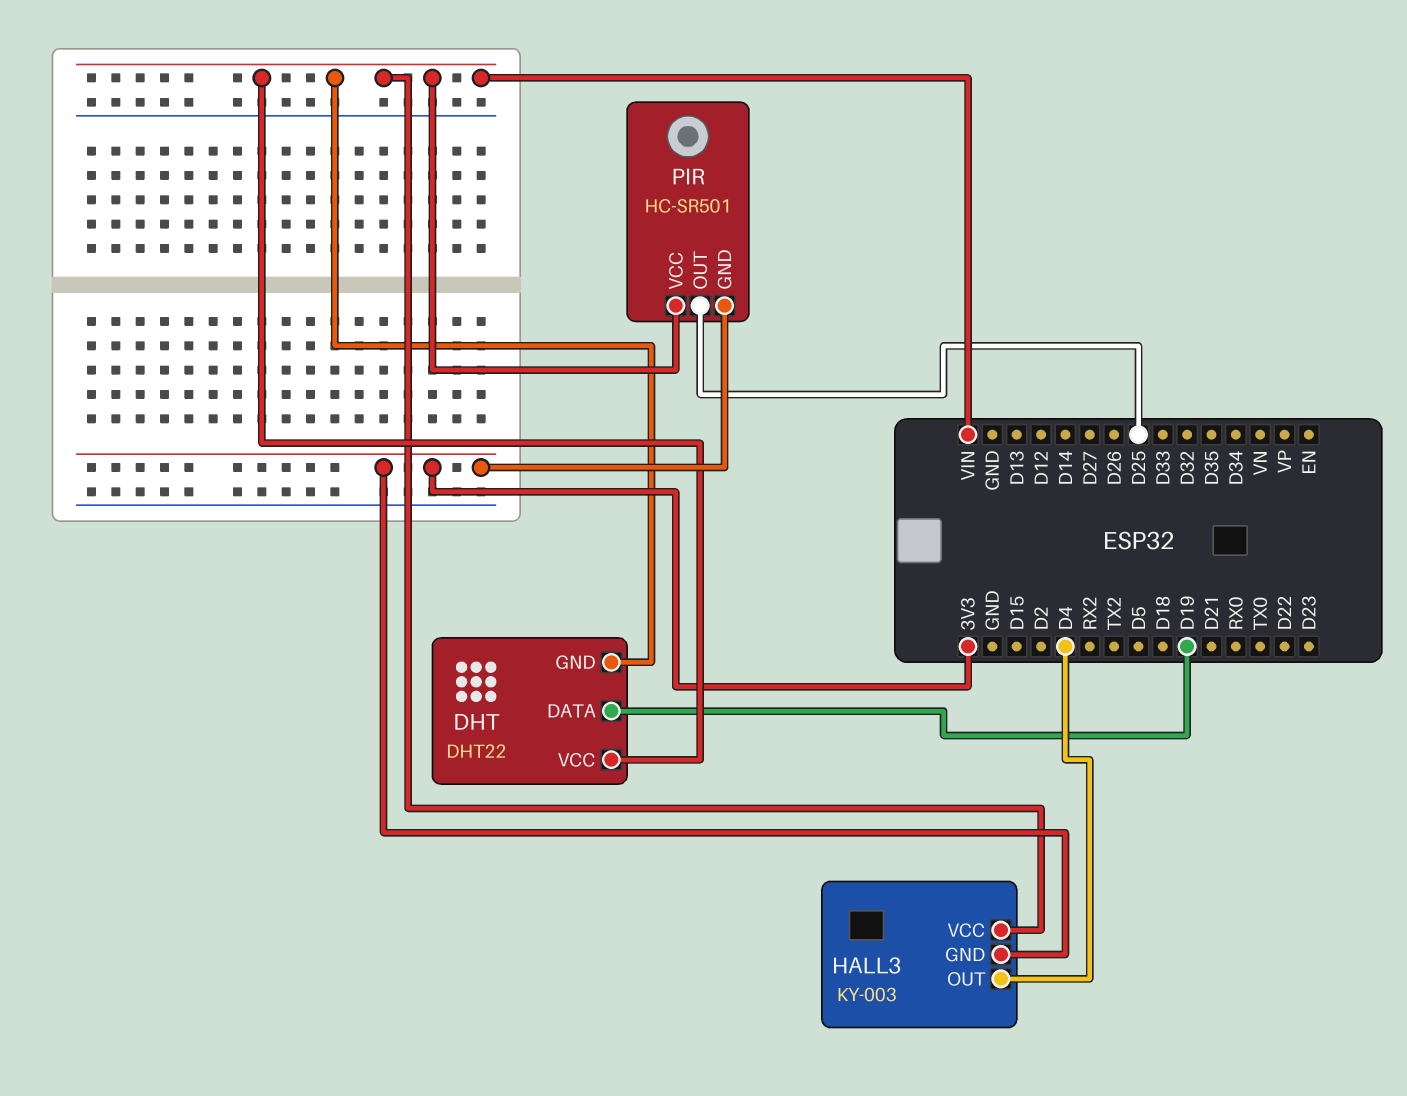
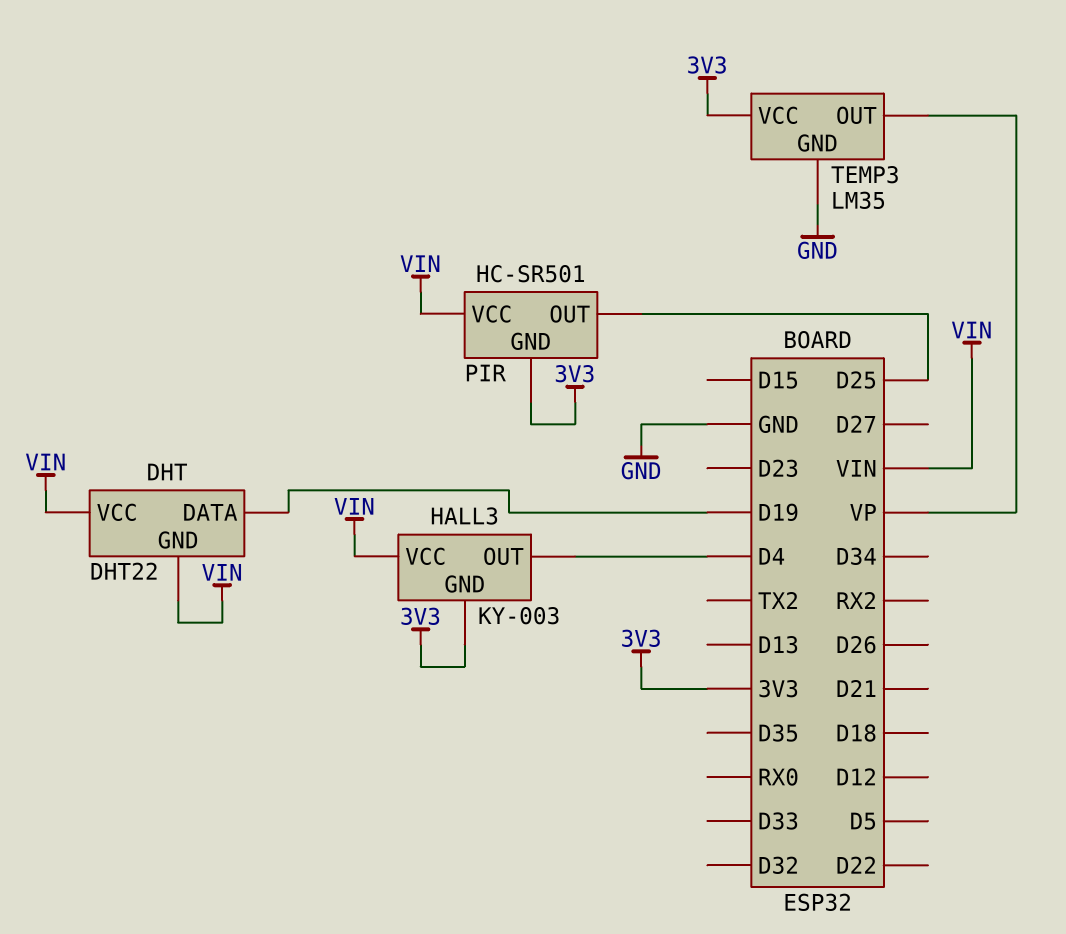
TEMP3: none -> LM35
TEMP3 pin GND: none -> GND
TEMP3 pin OUT: none -> VP
TEMP3 pin VCC: none -> 3V3

